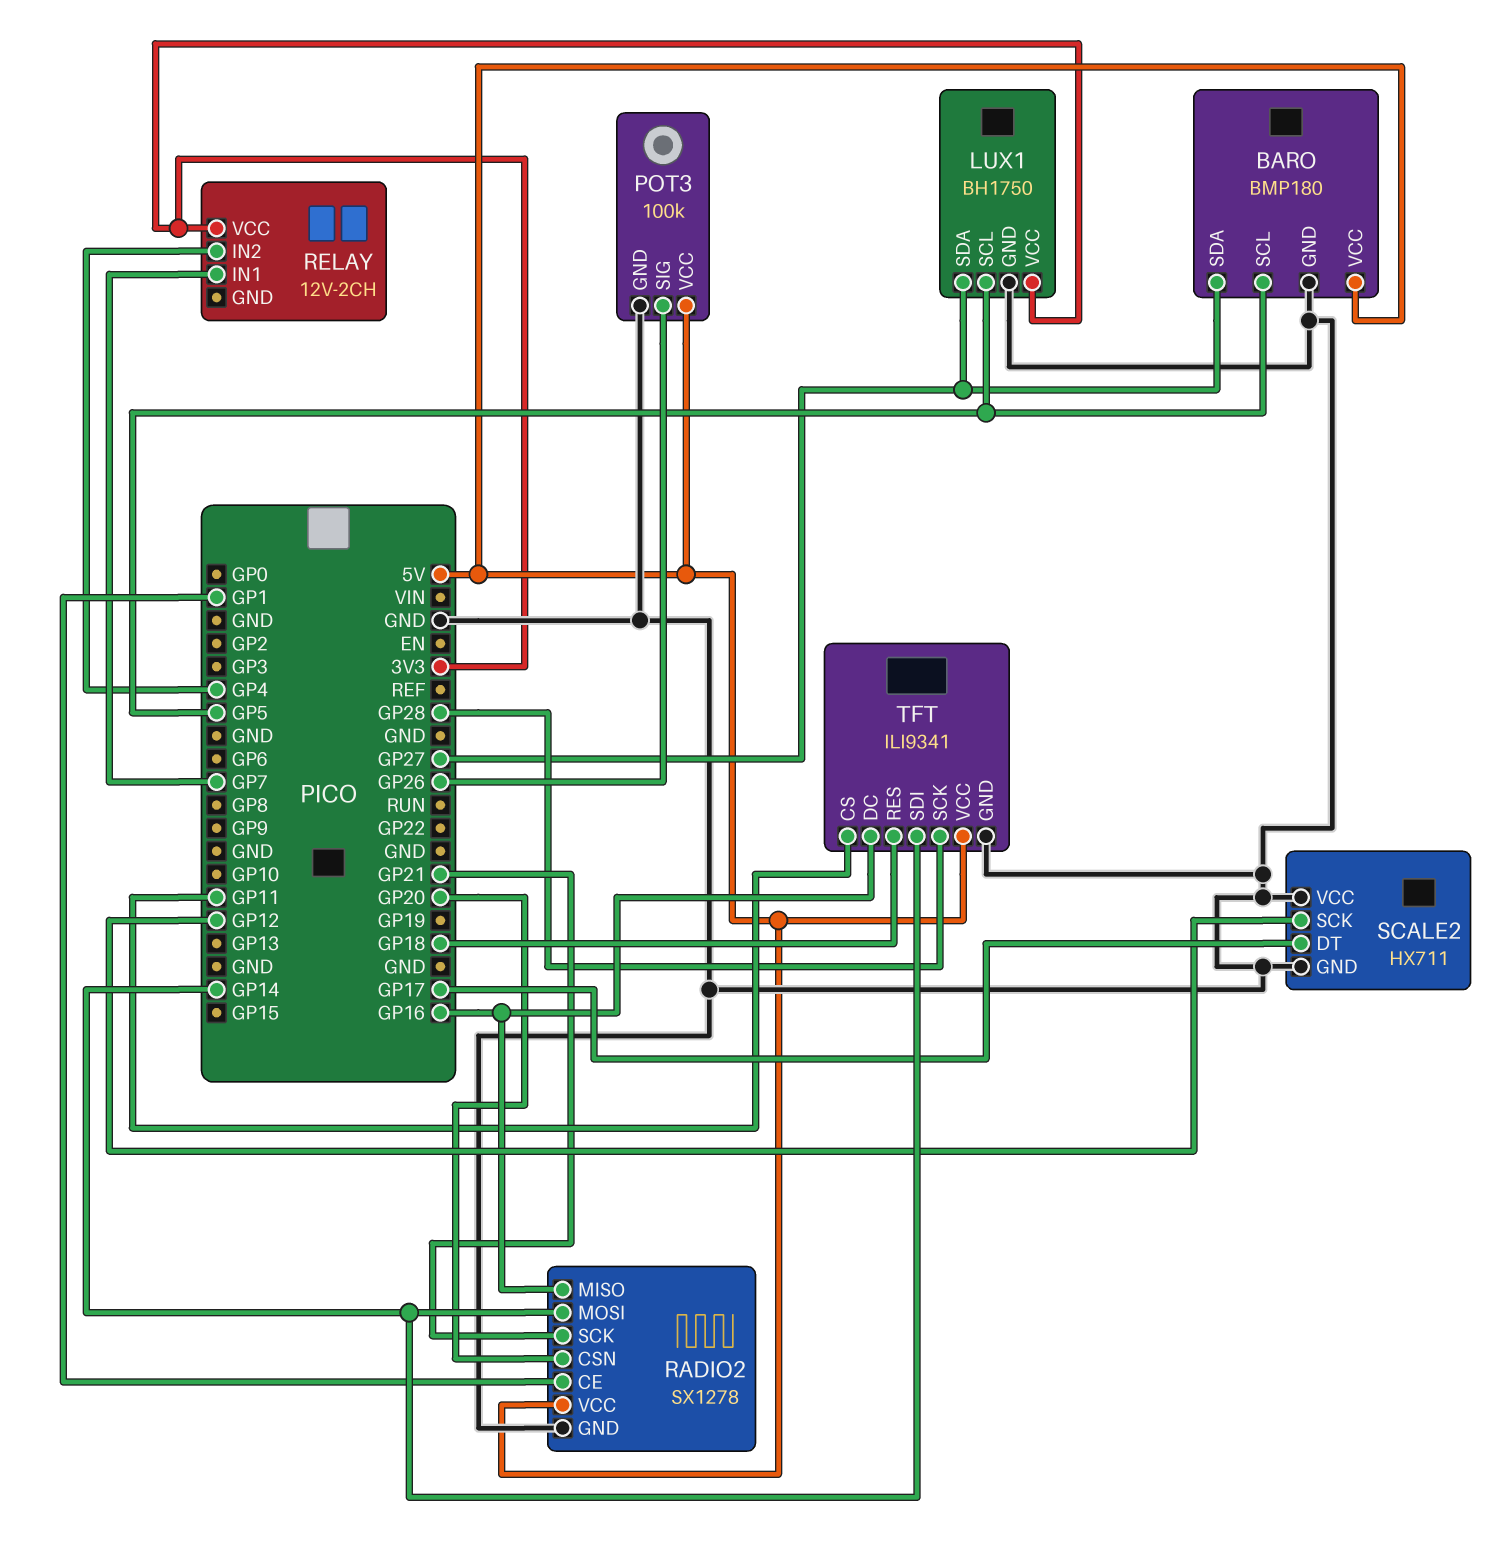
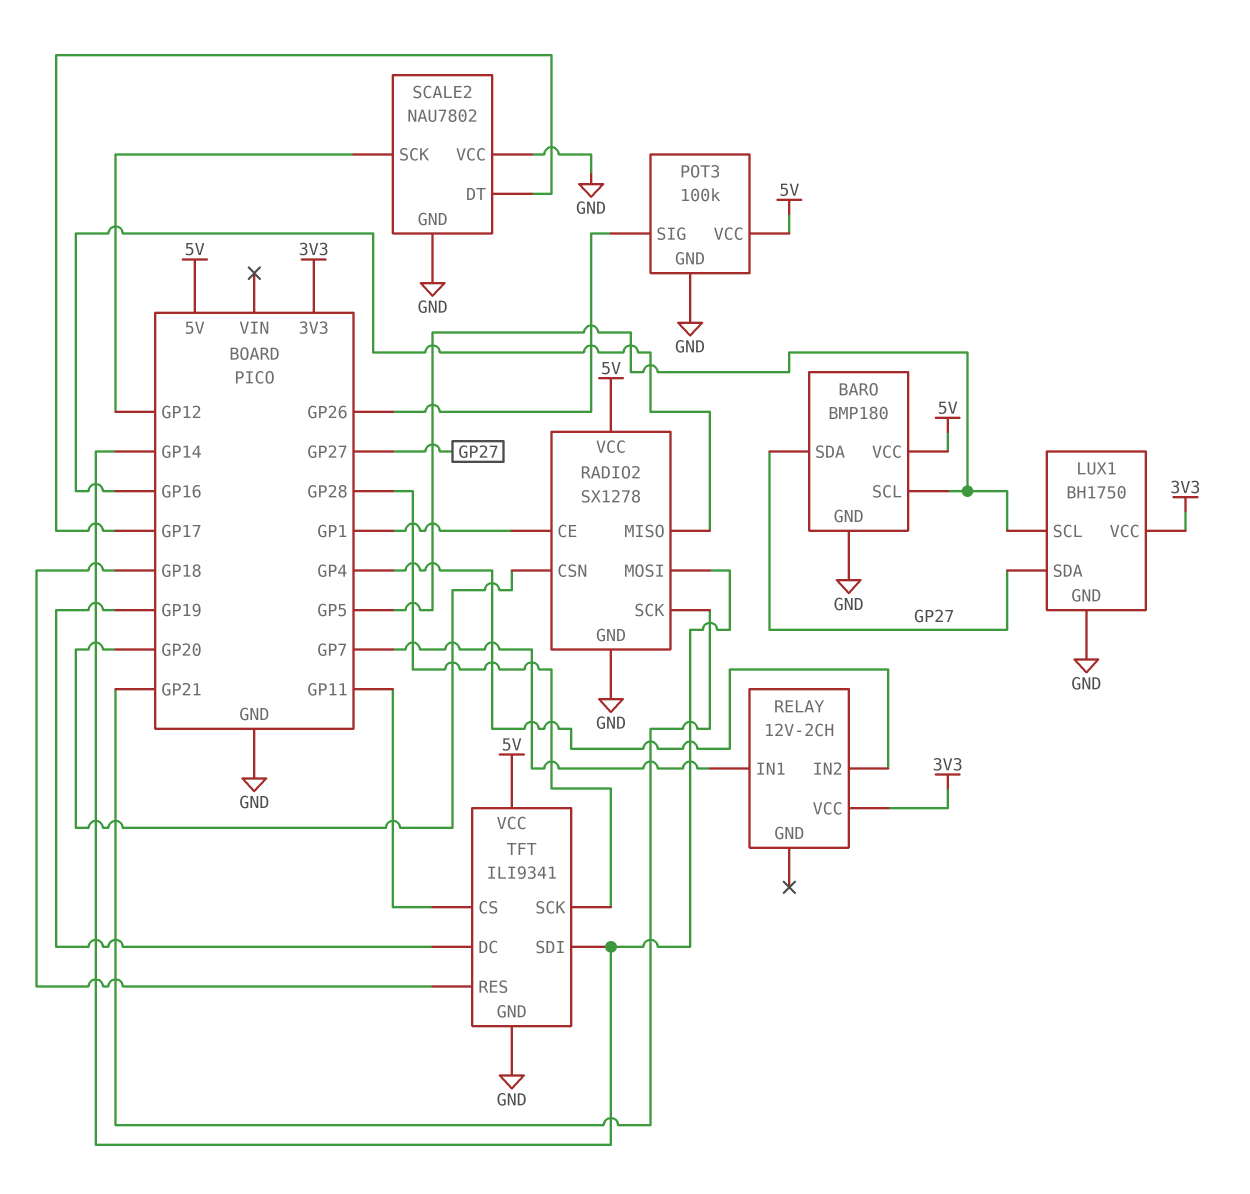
SCALE2: HX711 -> NAU7802
TFT pin DC: GP16 -> GP19

